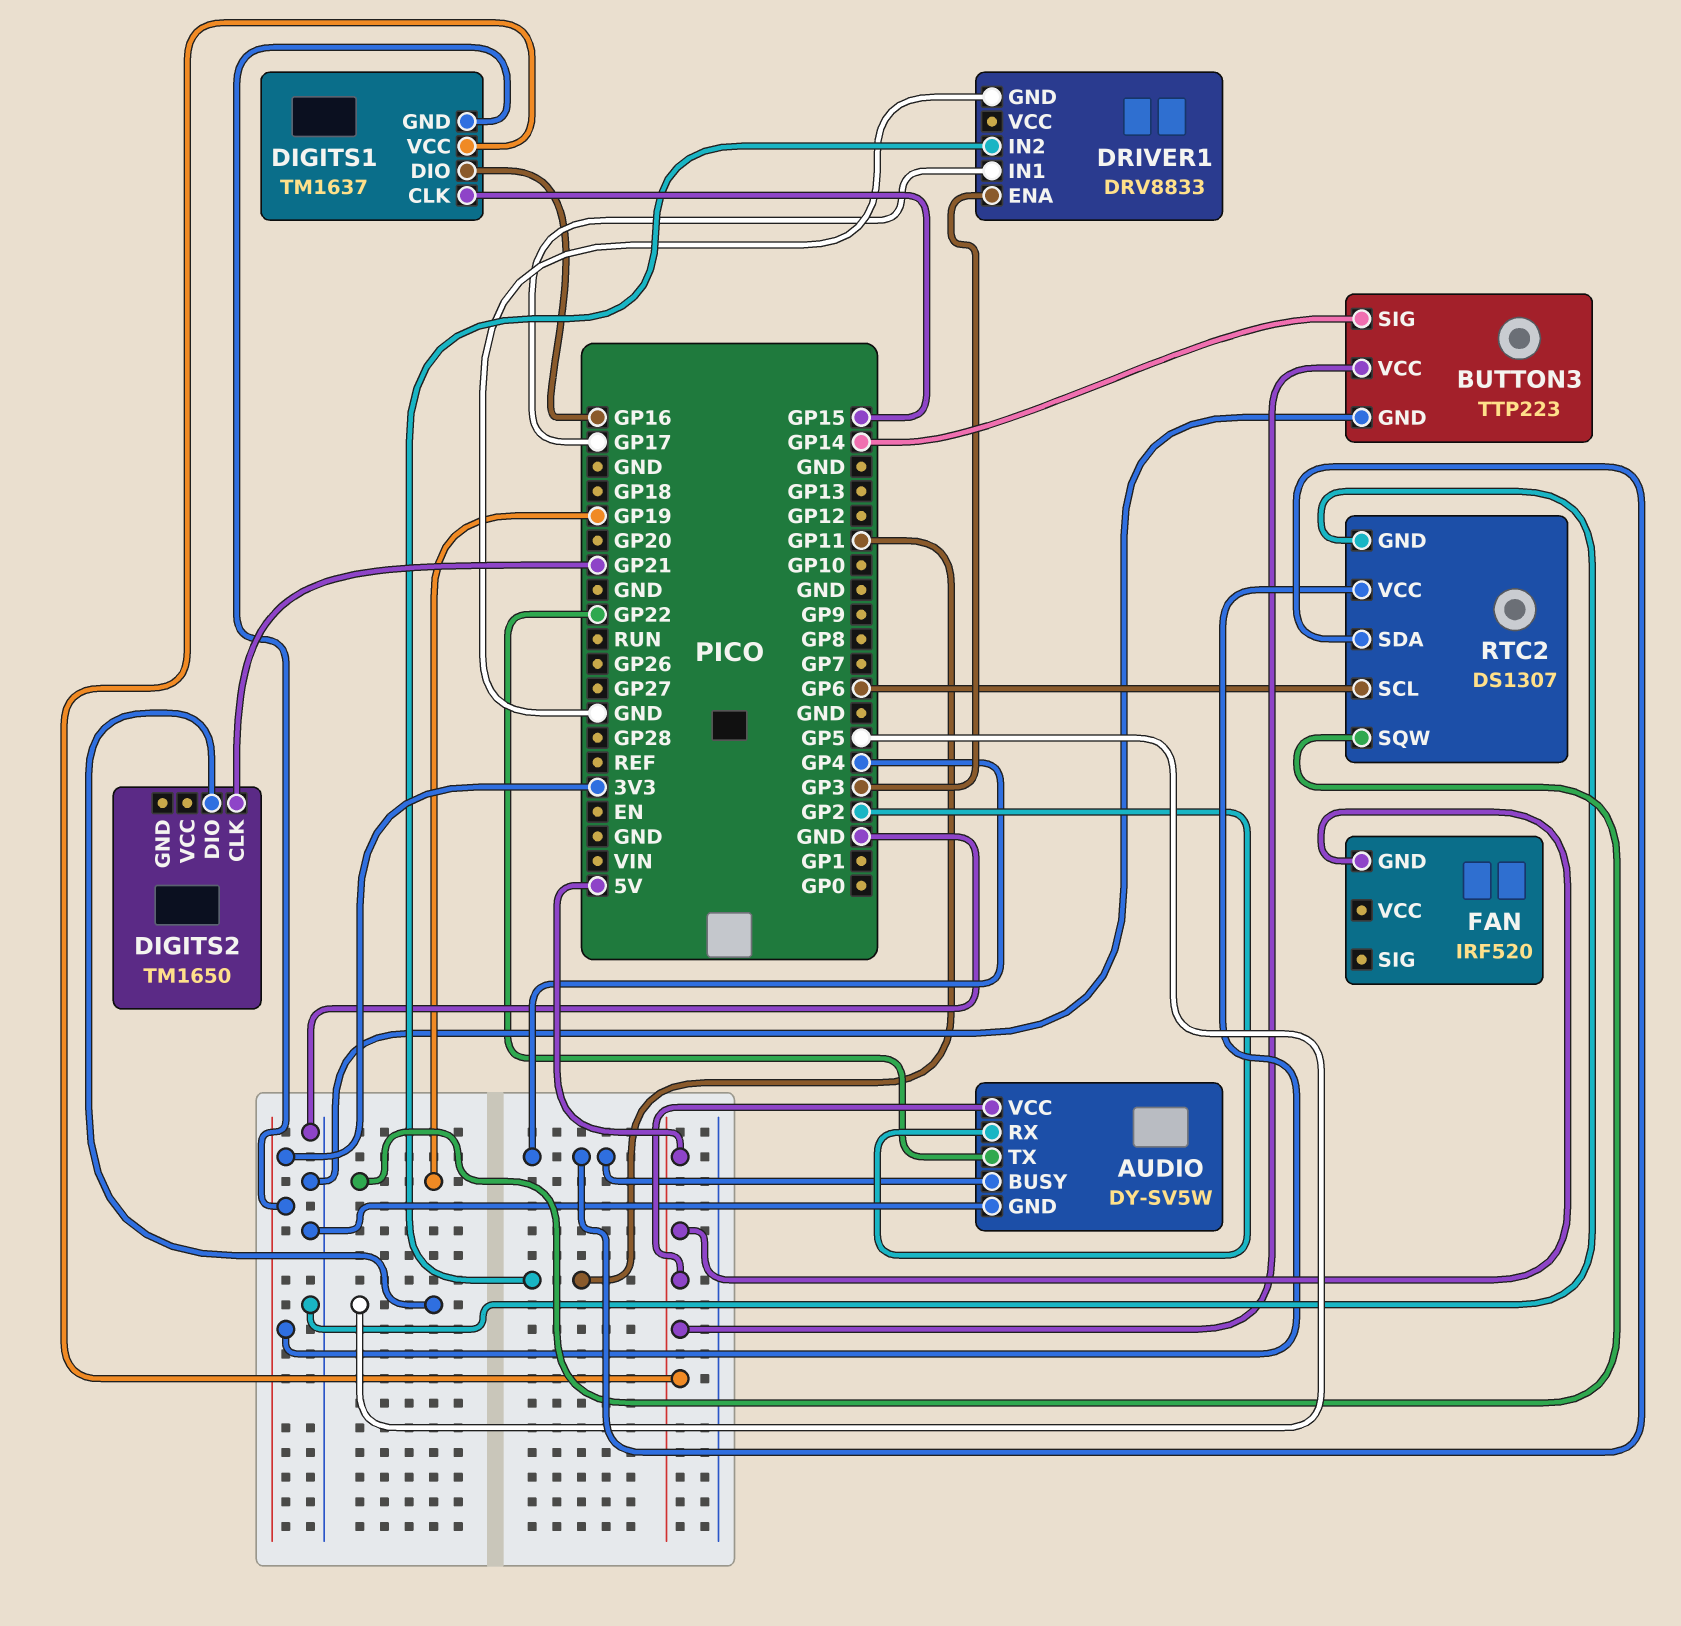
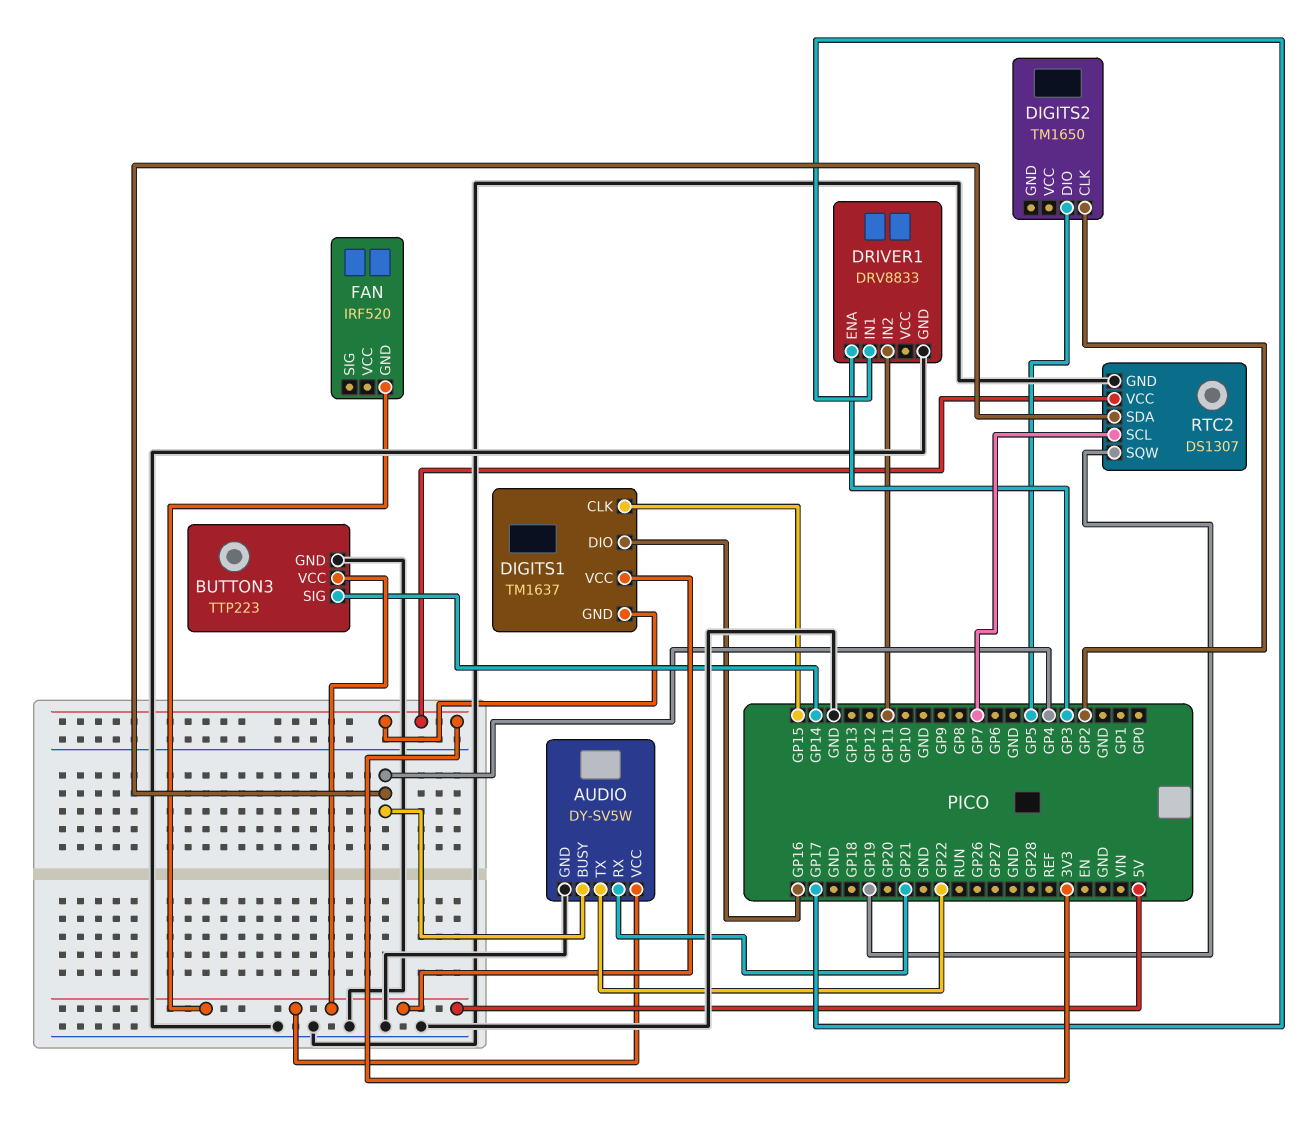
AUDIO pin RX: GP2 -> GP21
DIGITS2 pin CLK: GP21 -> GP2
RTC2 pin SCL: GP6 -> GP7

